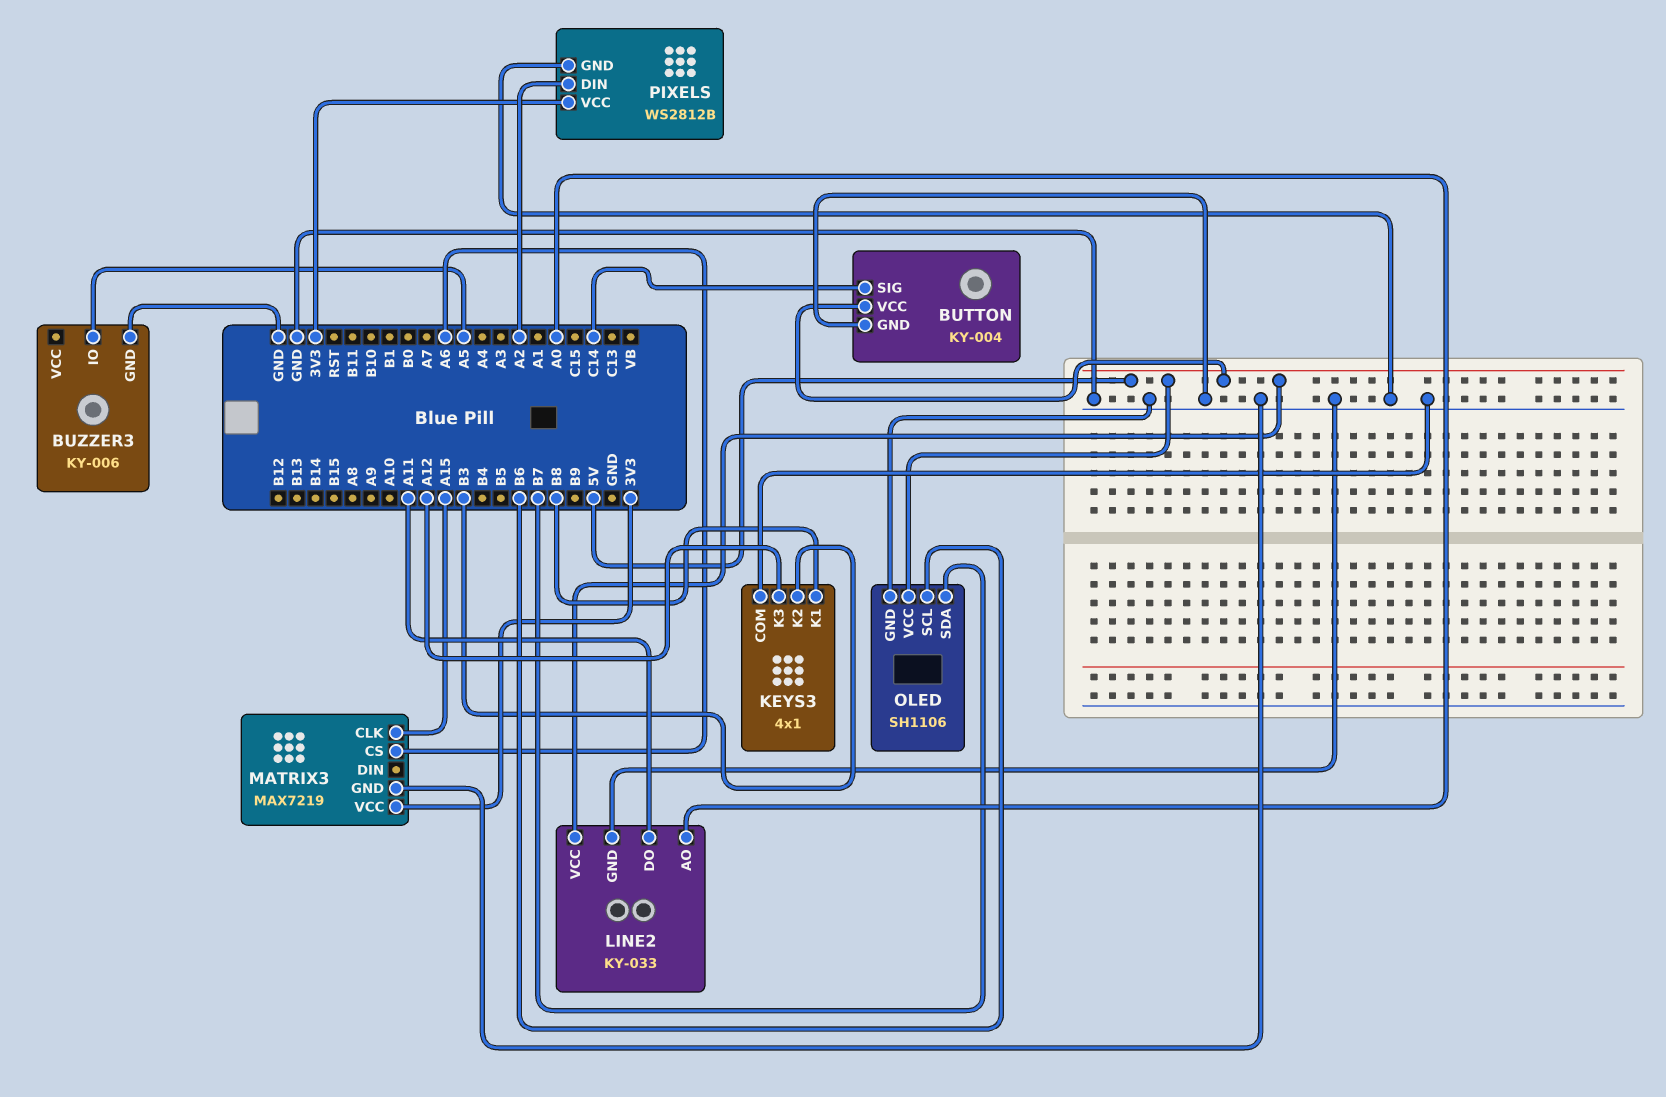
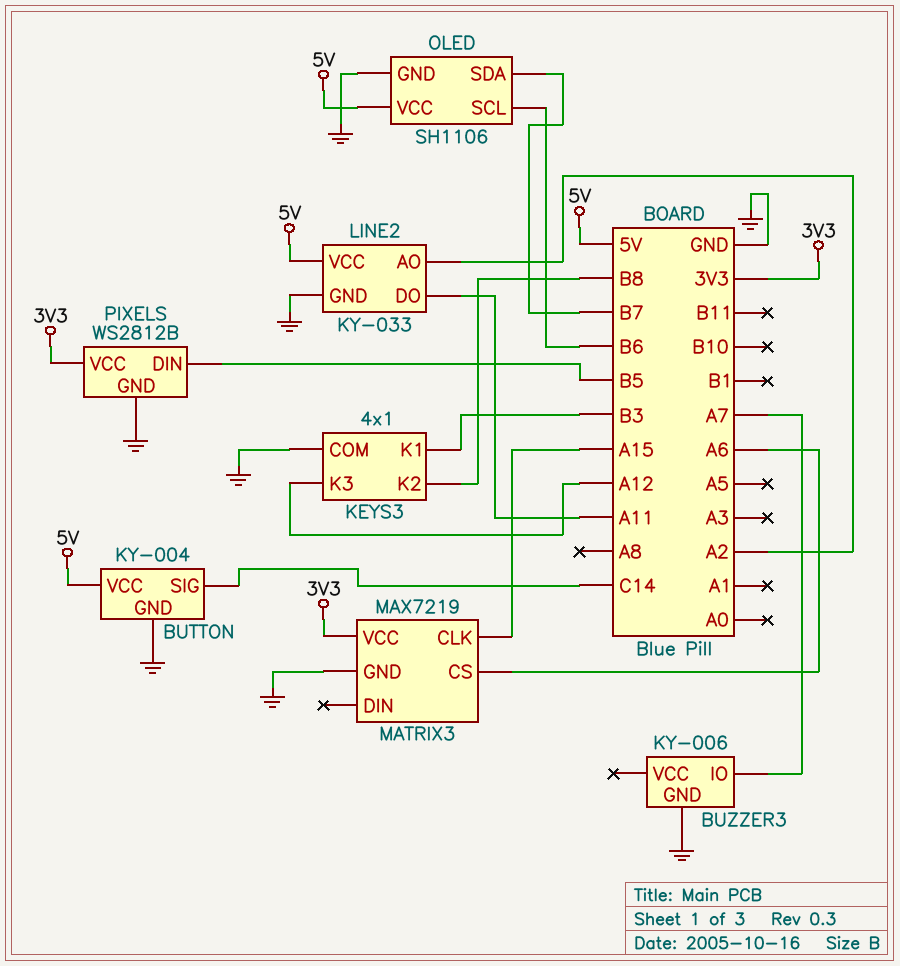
BUZZER3 pin IO: A5 -> A7
KEYS3 pin K1: B8 -> B3
KEYS3 pin K2: B3 -> B8
LINE2 pin AO: A0 -> A2
PIXELS pin DIN: A2 -> B5

